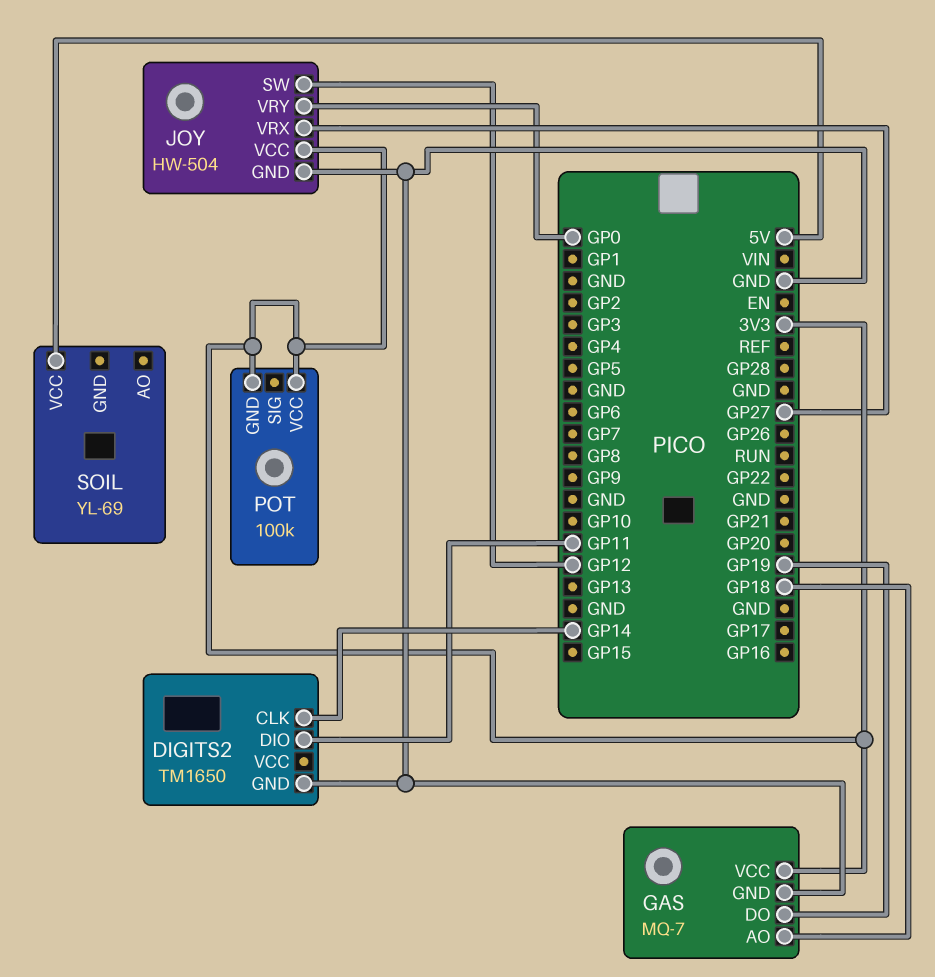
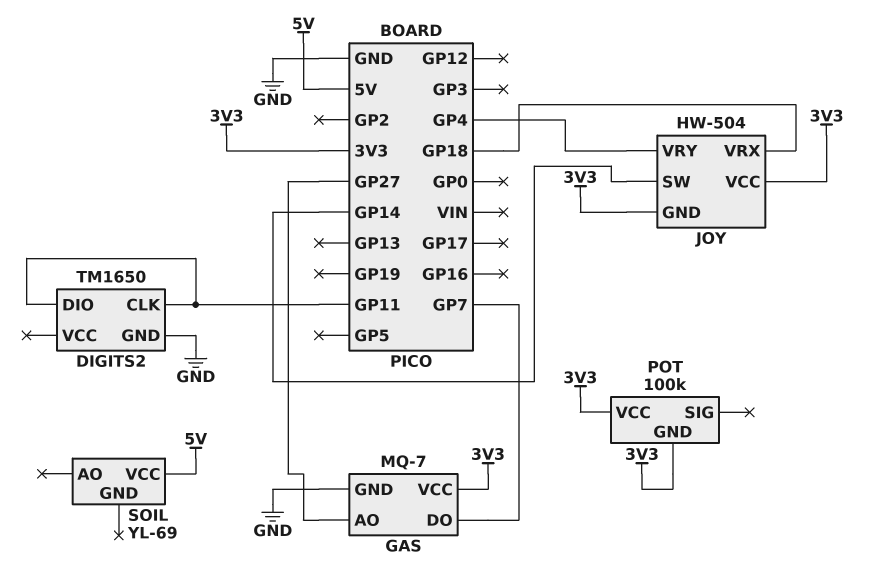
DIGITS2 pin CLK: GP14 -> GP11
GAS pin AO: GP18 -> GP27
GAS pin DO: GP19 -> GP7
JOY pin GND: GND -> 3V3
JOY pin SW: GP12 -> GP14
JOY pin VRX: GP27 -> GP18
JOY pin VRY: GP0 -> GP4

